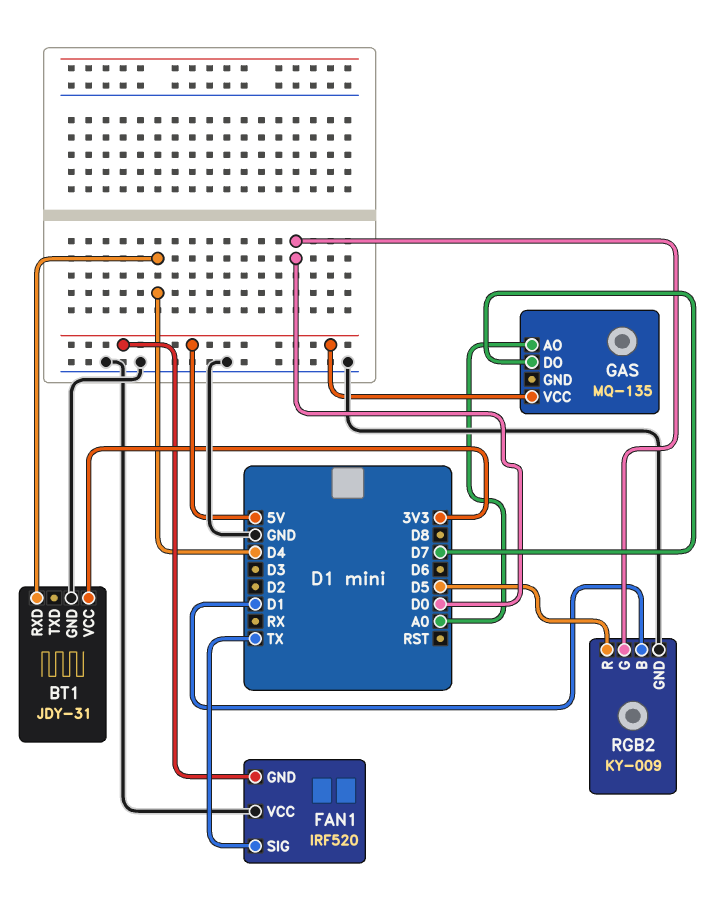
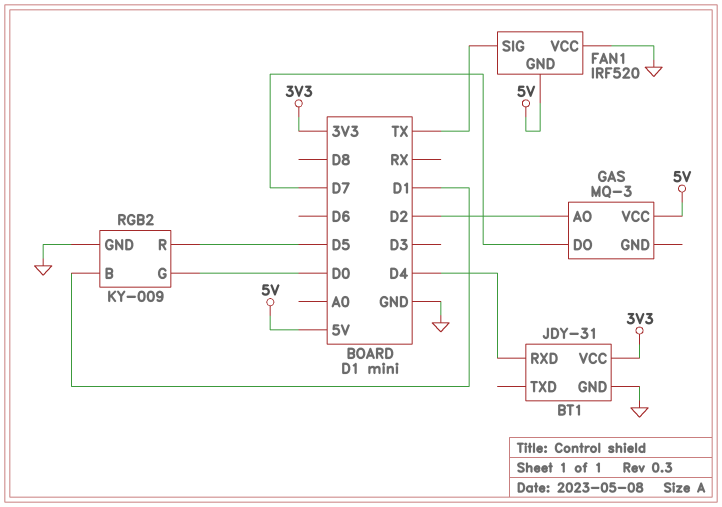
GAS: MQ-135 -> MQ-3
GAS pin AO: A0 -> D2

